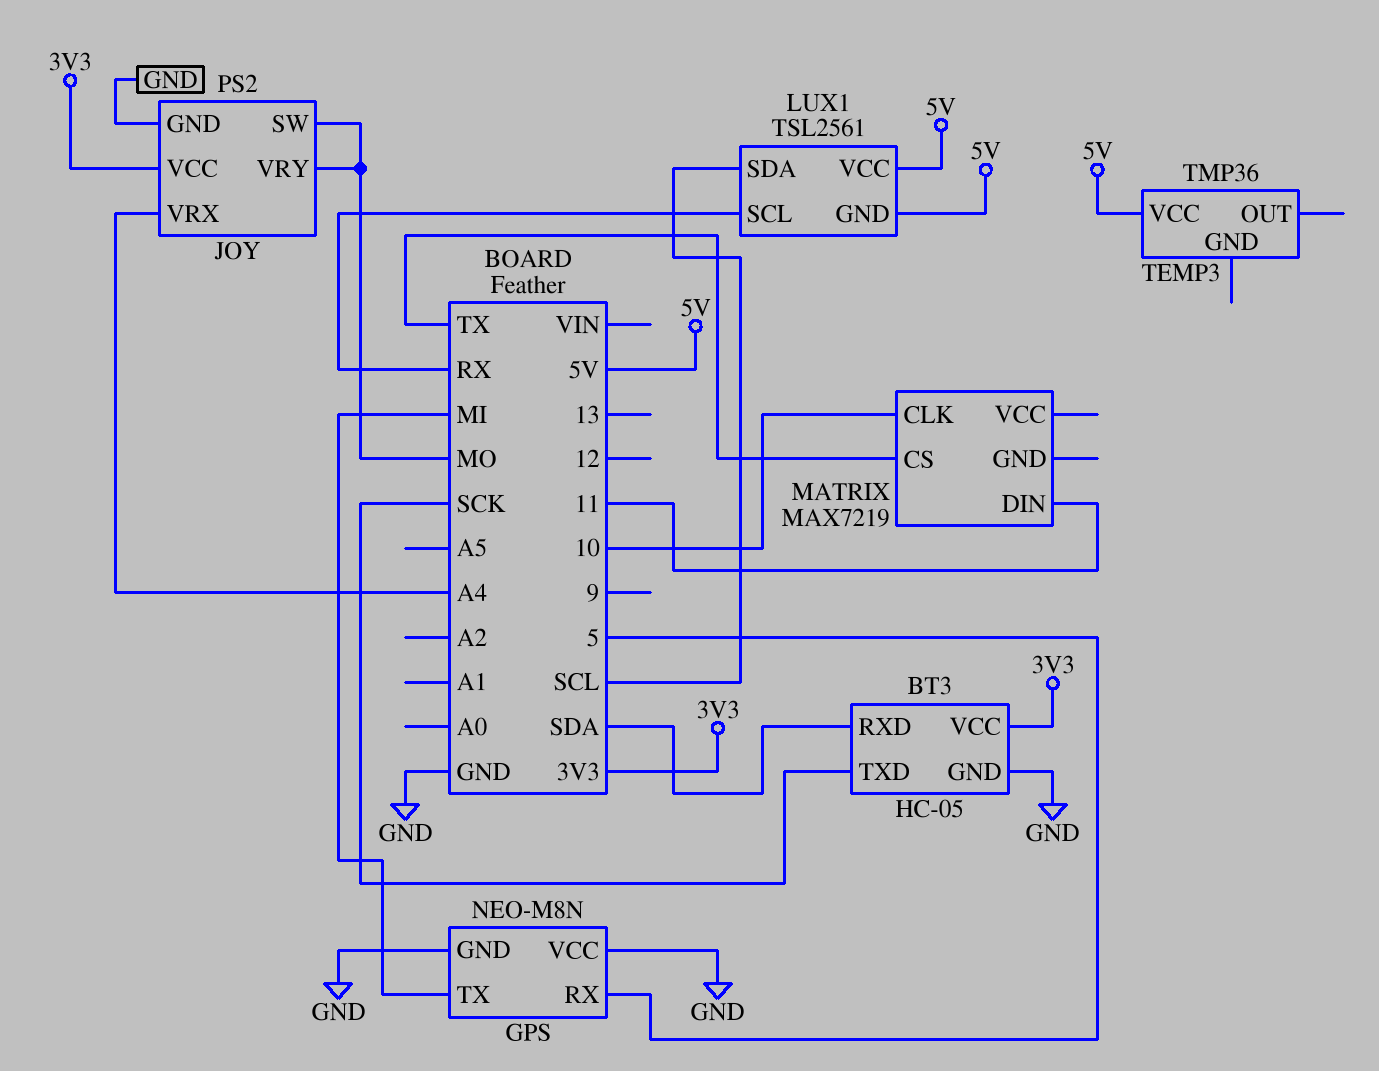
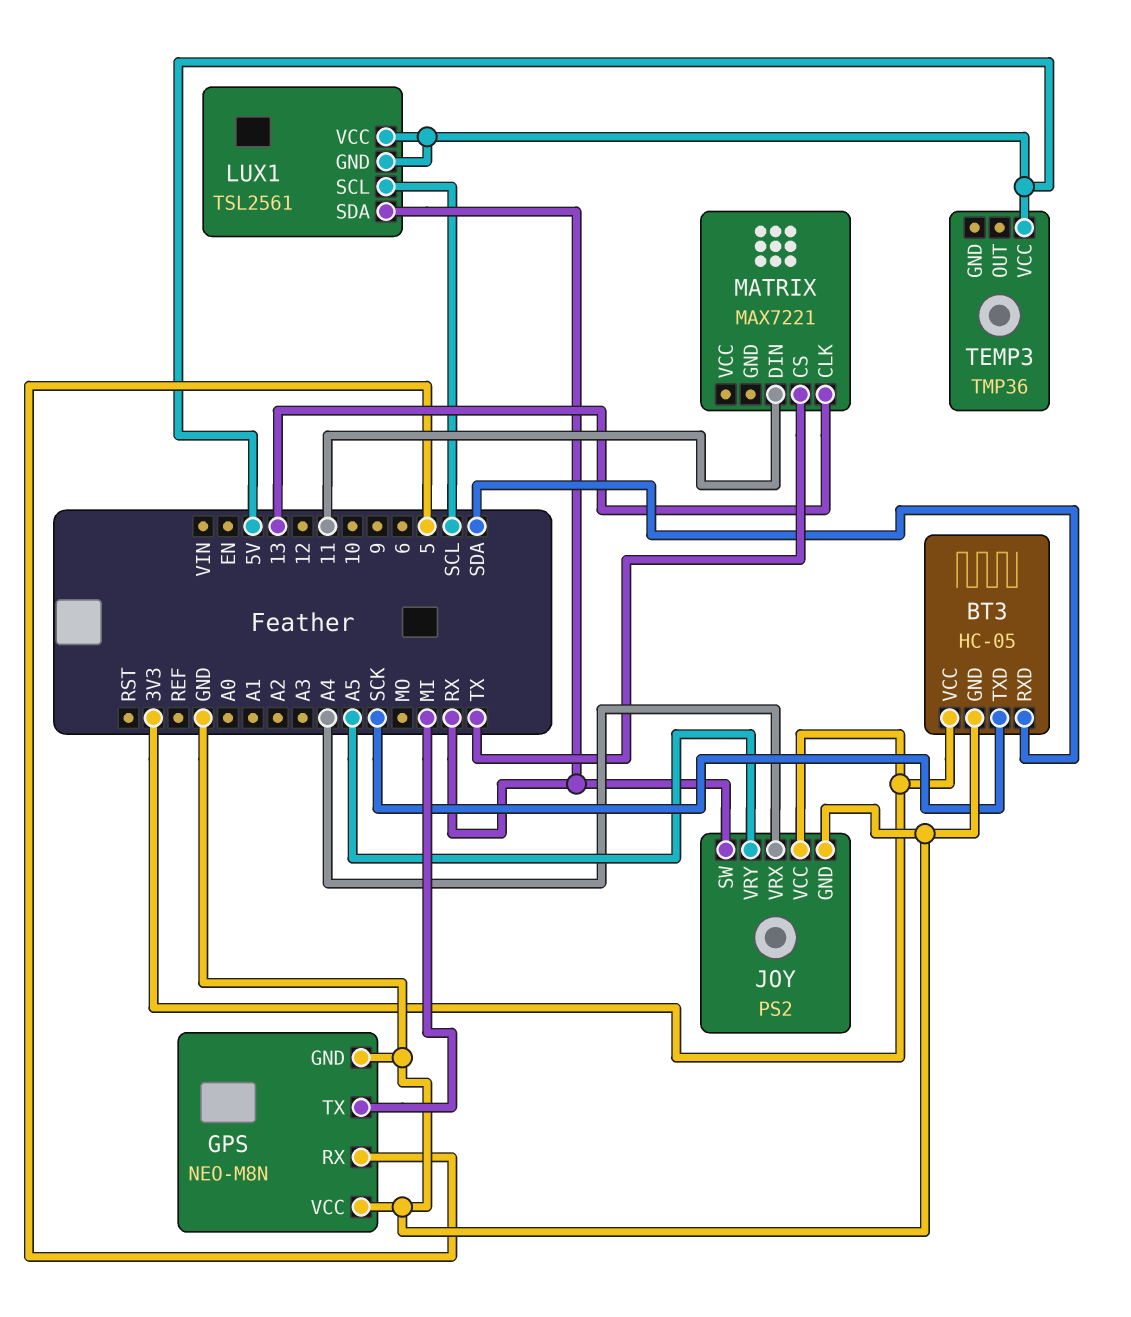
JOY pin SW: MO -> RX
JOY pin VRY: MO -> A5
LUX1 pin SCL: RX -> SCL
LUX1 pin SDA: SCL -> RX
MATRIX: MAX7219 -> MAX7221
MATRIX pin CLK: 10 -> 13

